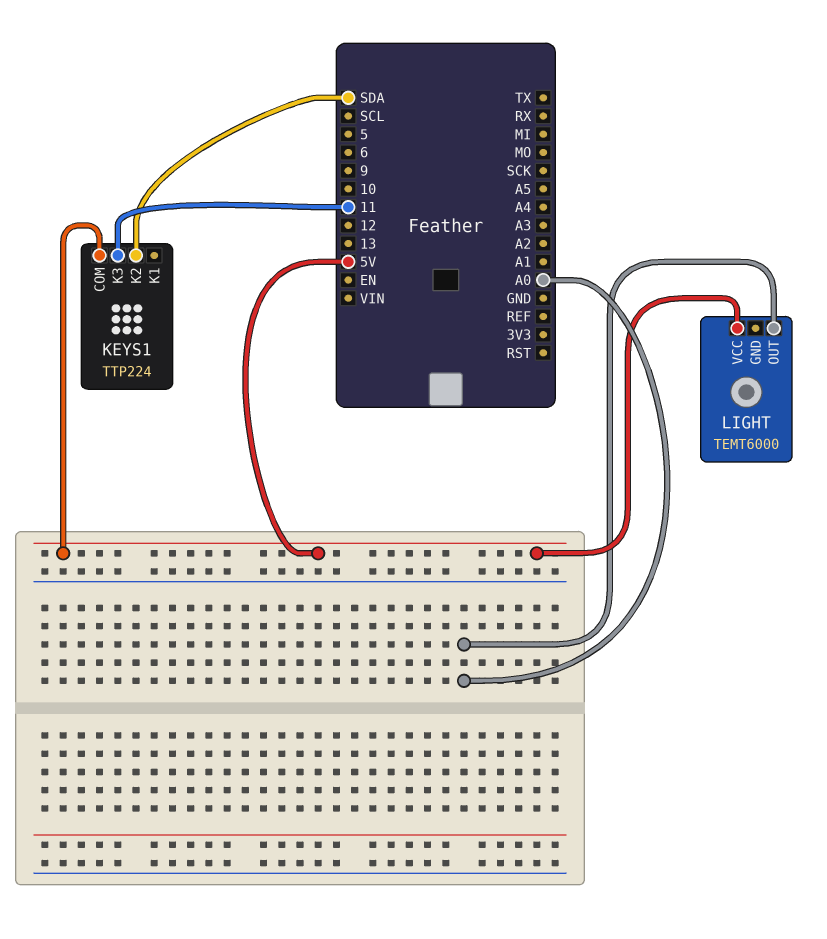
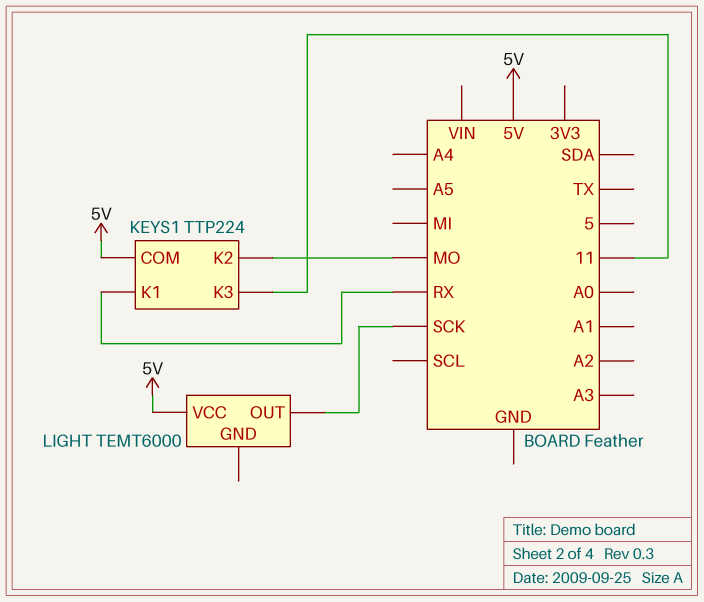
KEYS1 pin K1: none -> RX
KEYS1 pin K2: SDA -> MO
LIGHT pin OUT: A0 -> SCK

